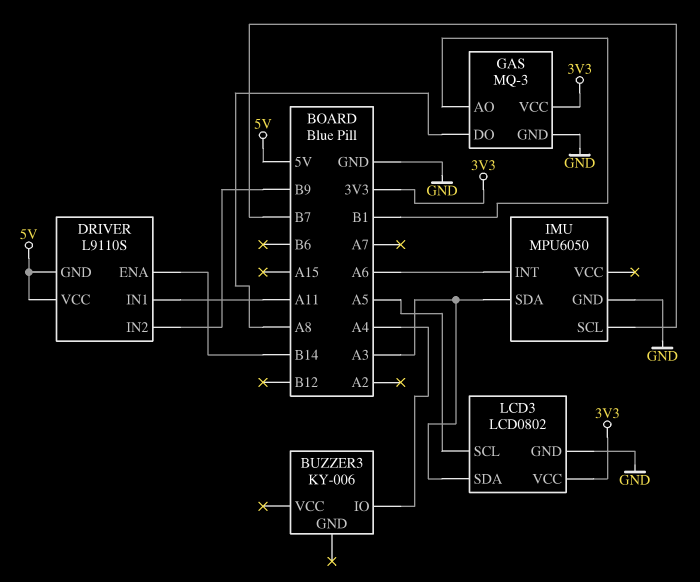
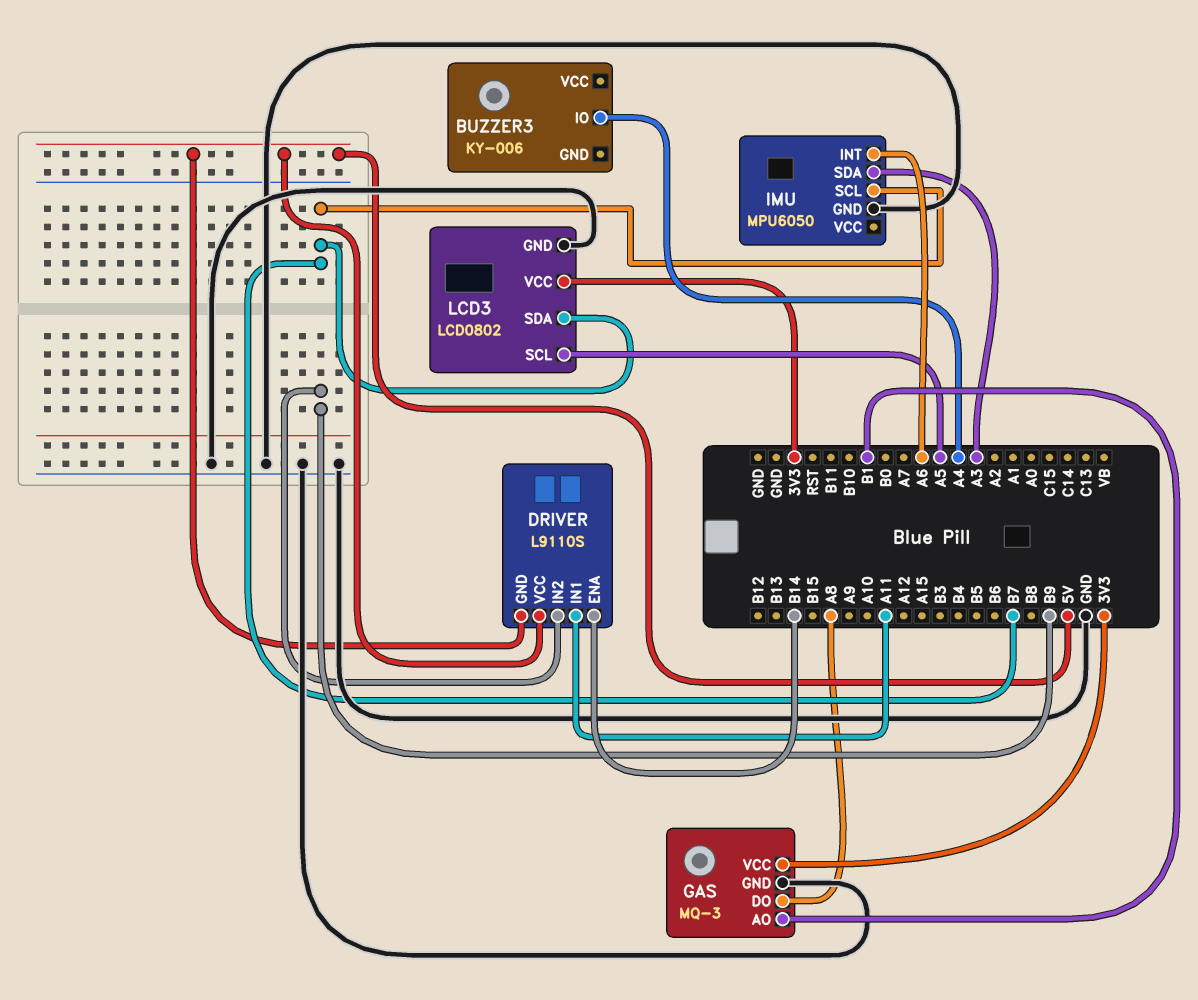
LCD3 pin SDA: A3 -> B7

